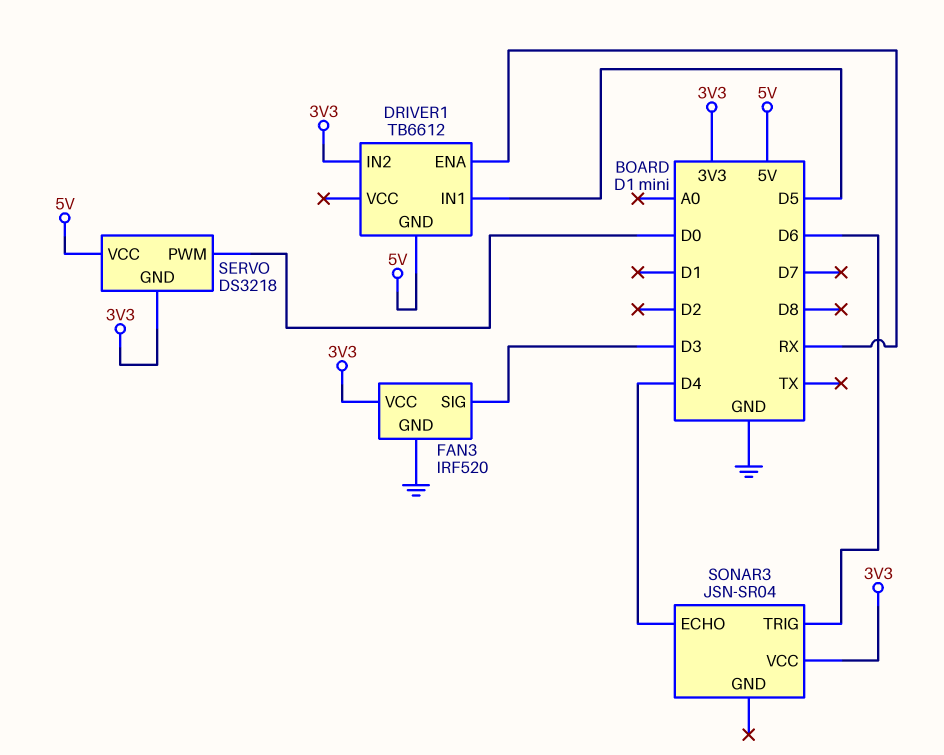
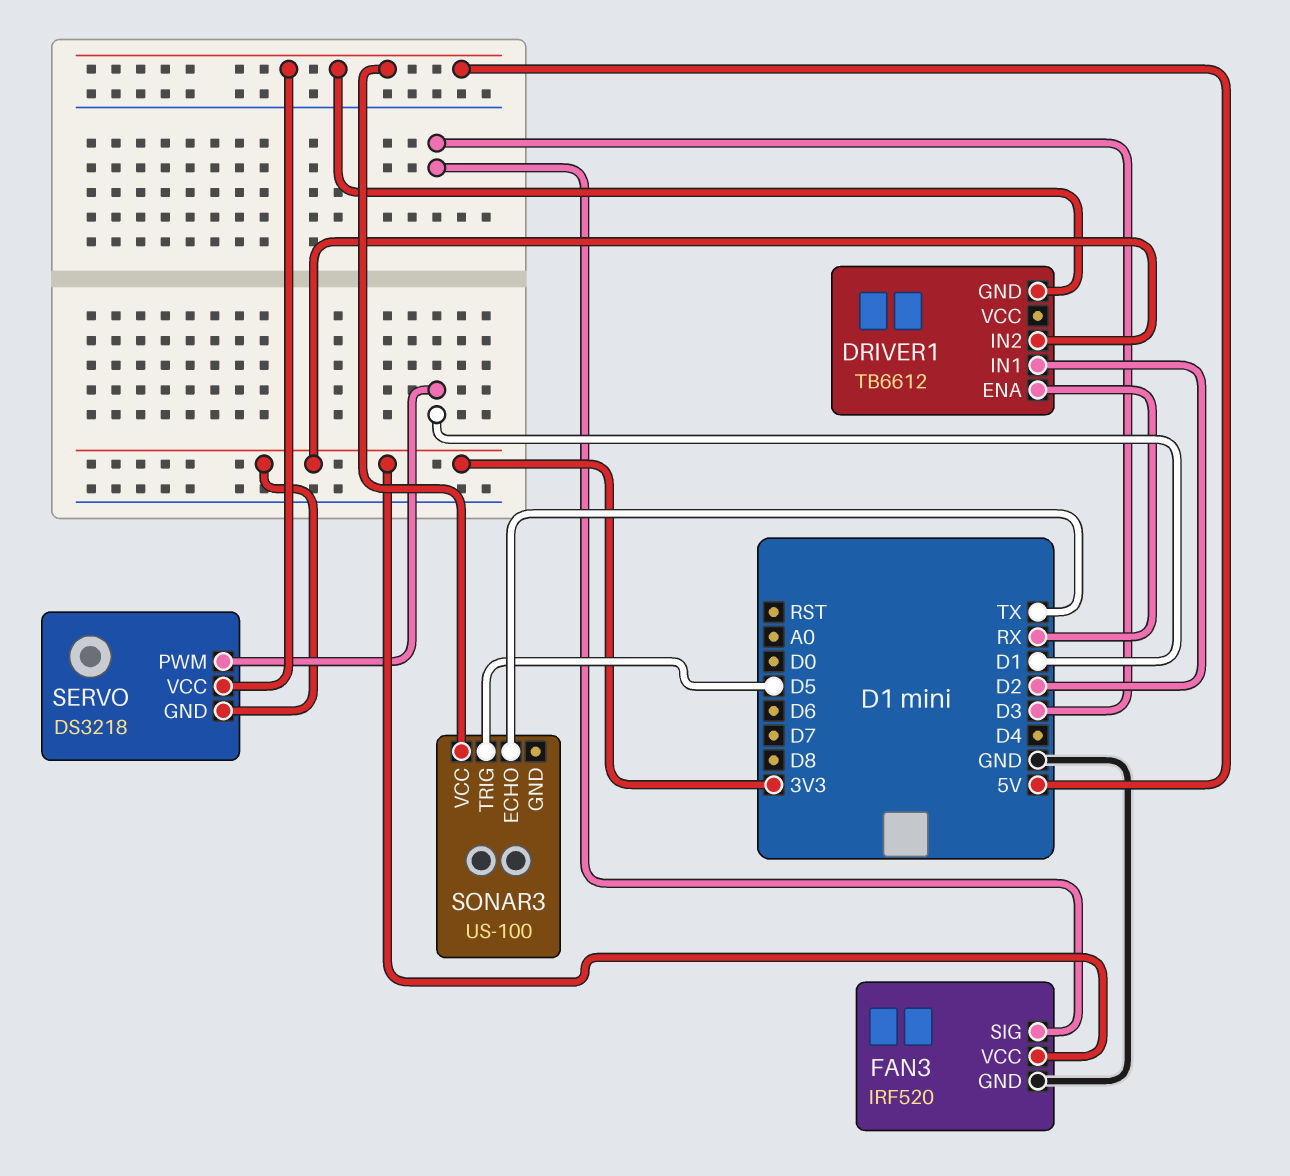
DRIVER1 pin IN1: D5 -> D2
SERVO pin PWM: D0 -> D1
SONAR3: JSN-SR04 -> US-100
SONAR3 pin ECHO: D4 -> TX
SONAR3 pin TRIG: D6 -> D5
SONAR3 pin VCC: 3V3 -> 5V

